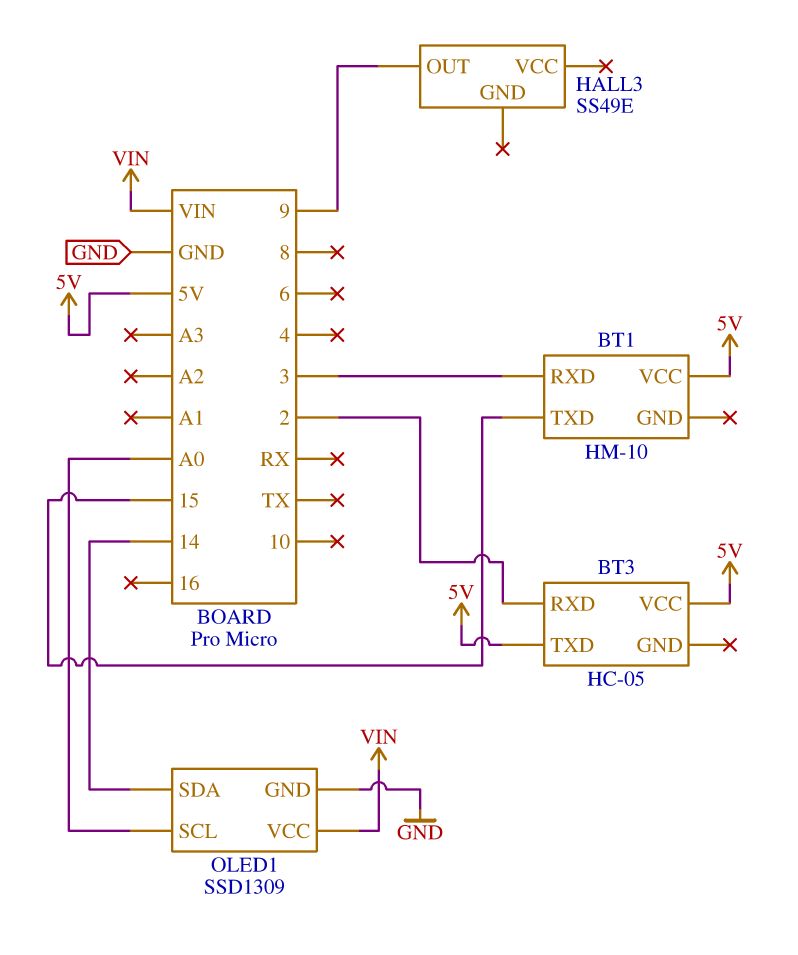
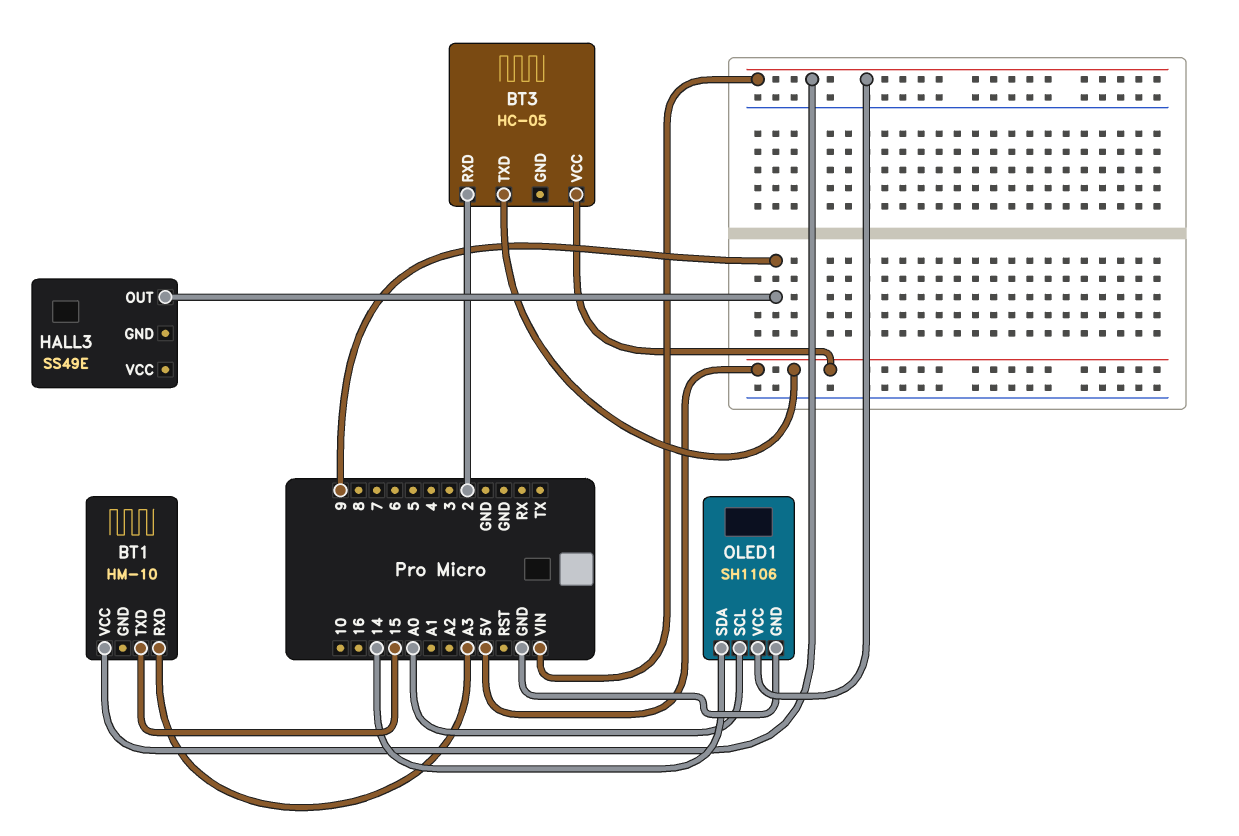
BT1 pin RXD: 3 -> A3
BT1 pin VCC: 5V -> VIN
OLED1: SSD1309 -> SH1106

